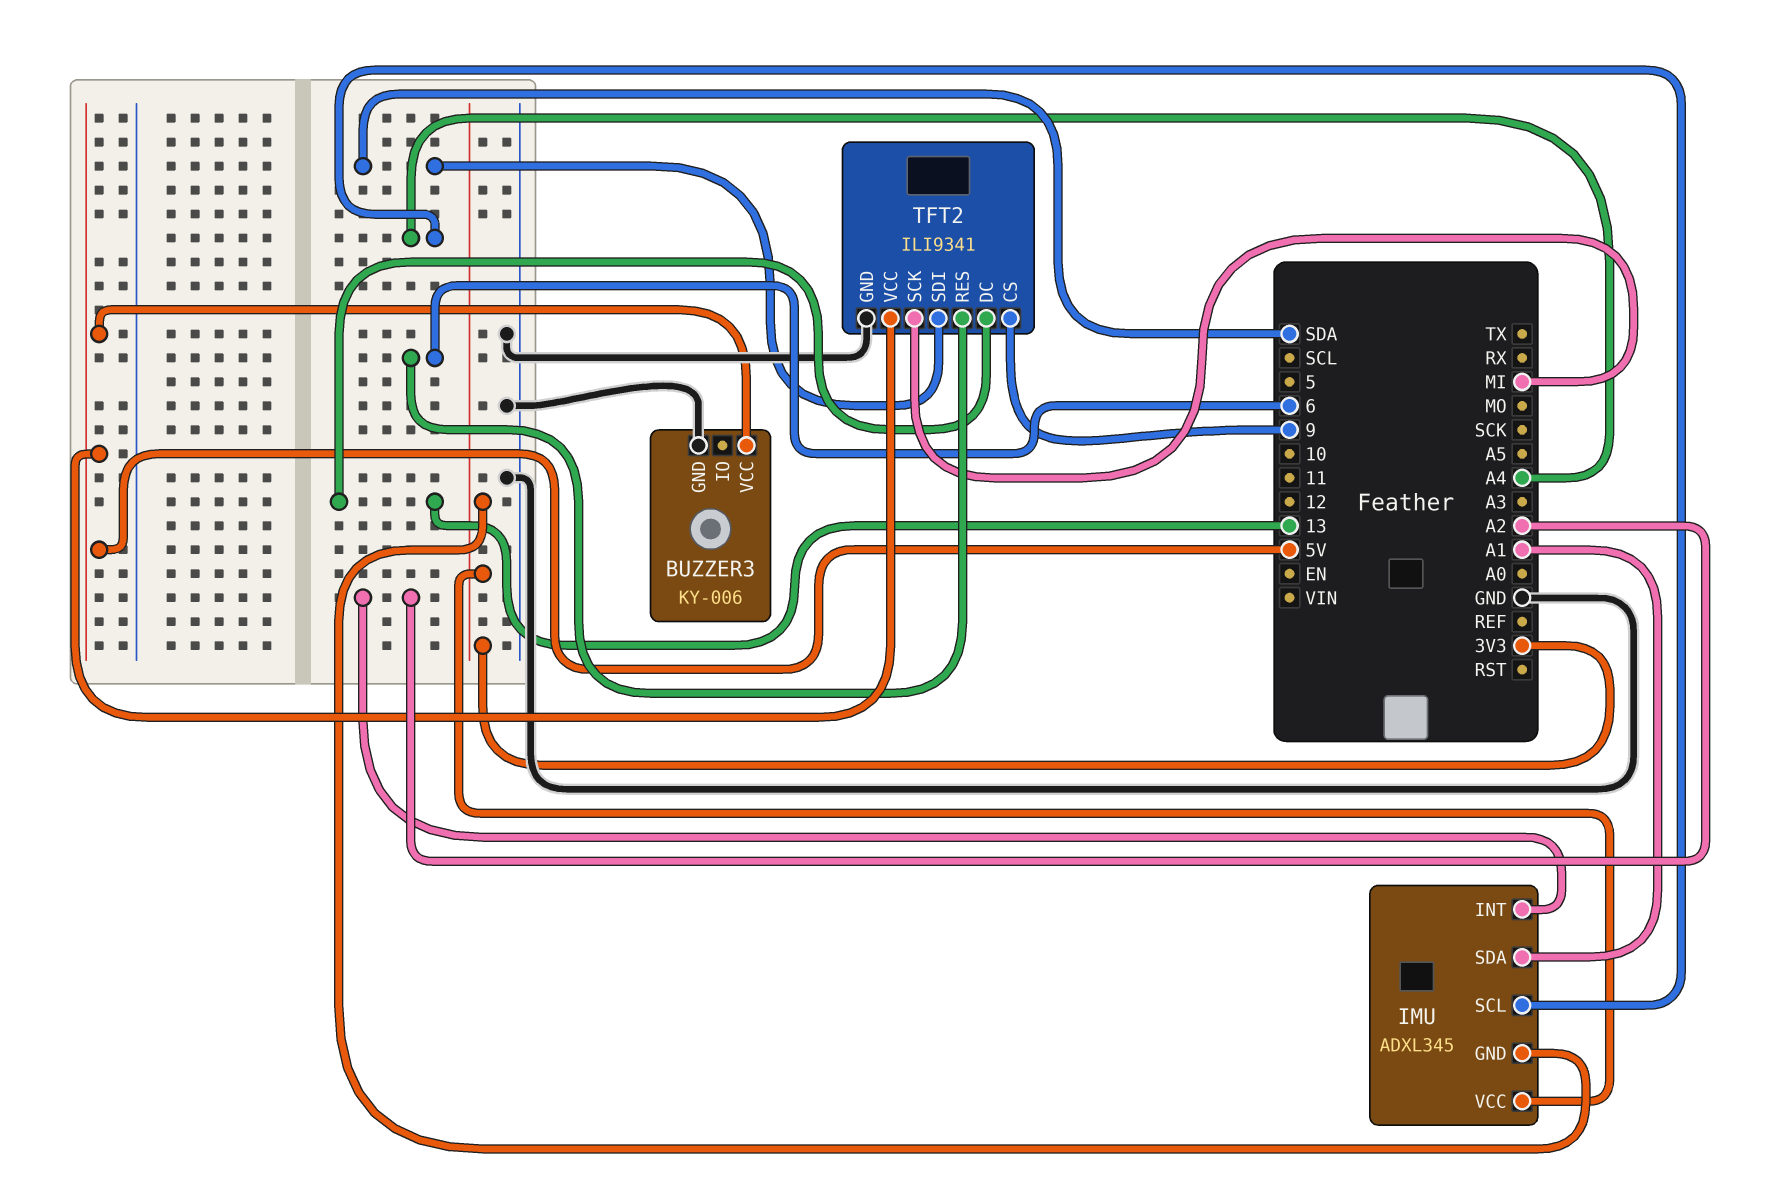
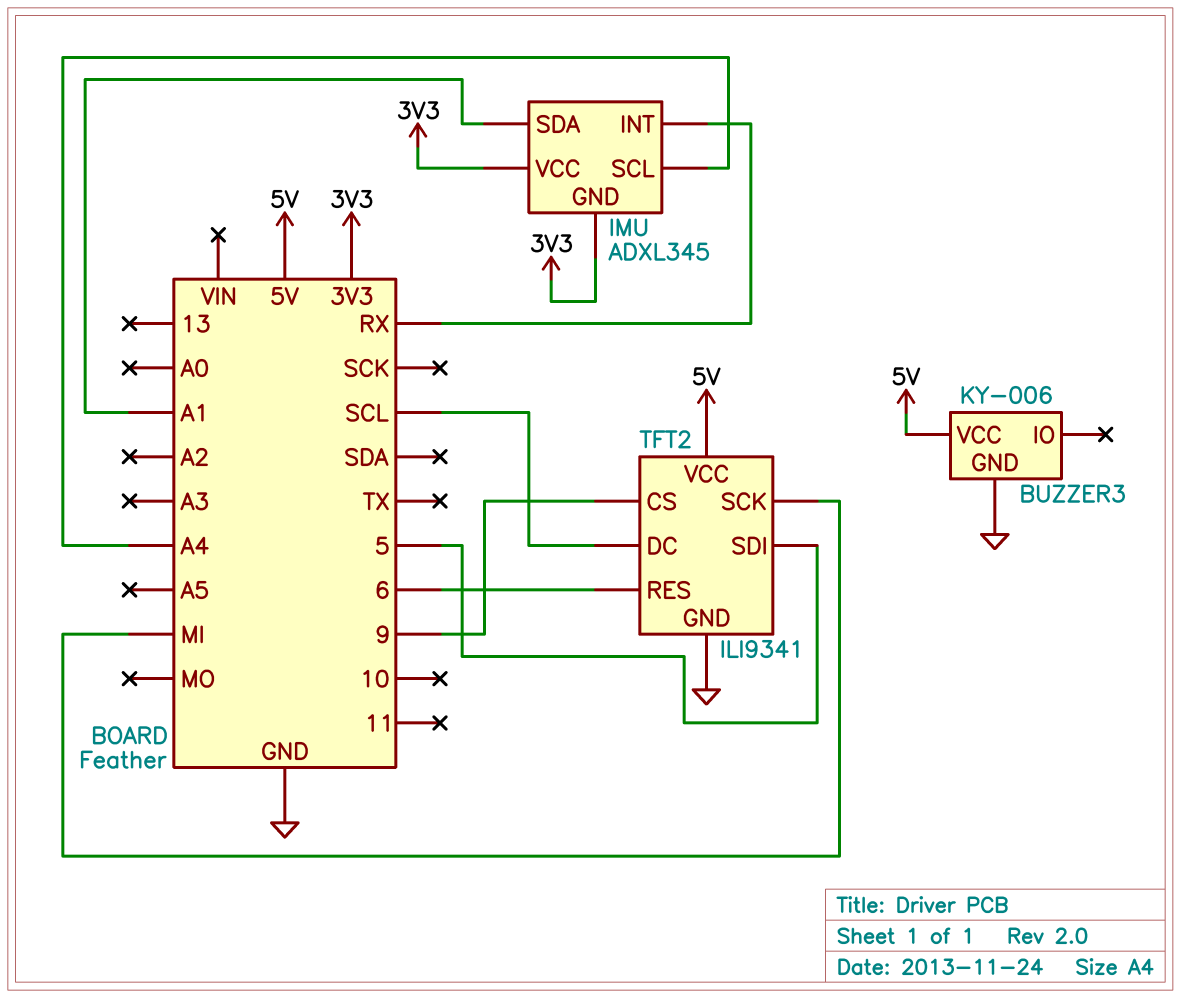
IMU pin INT: A2 -> RX
TFT2 pin DC: 13 -> SCL
TFT2 pin SDI: SDA -> 5

